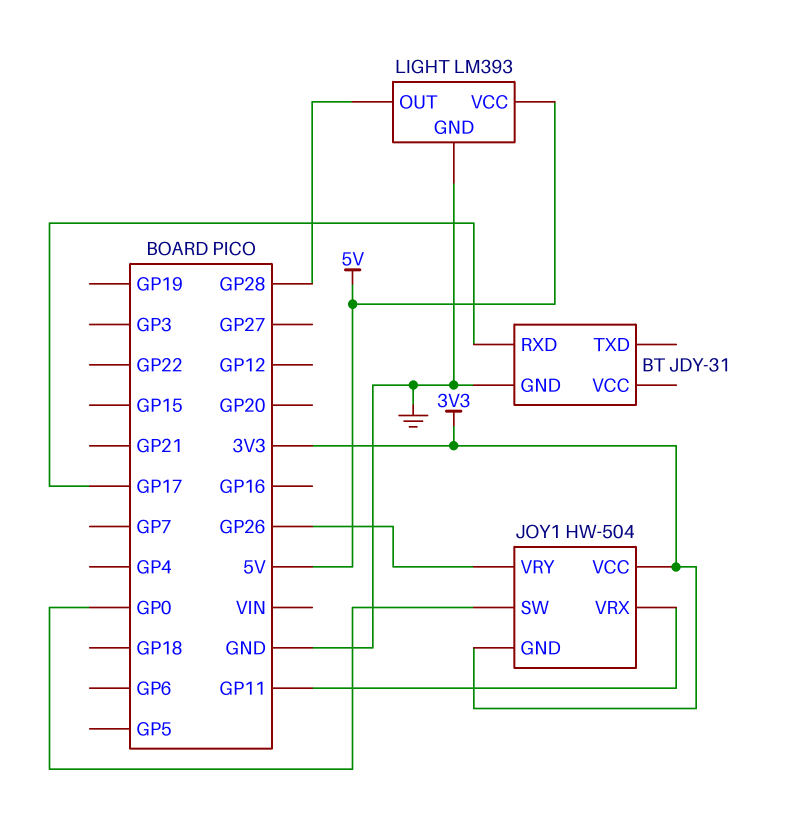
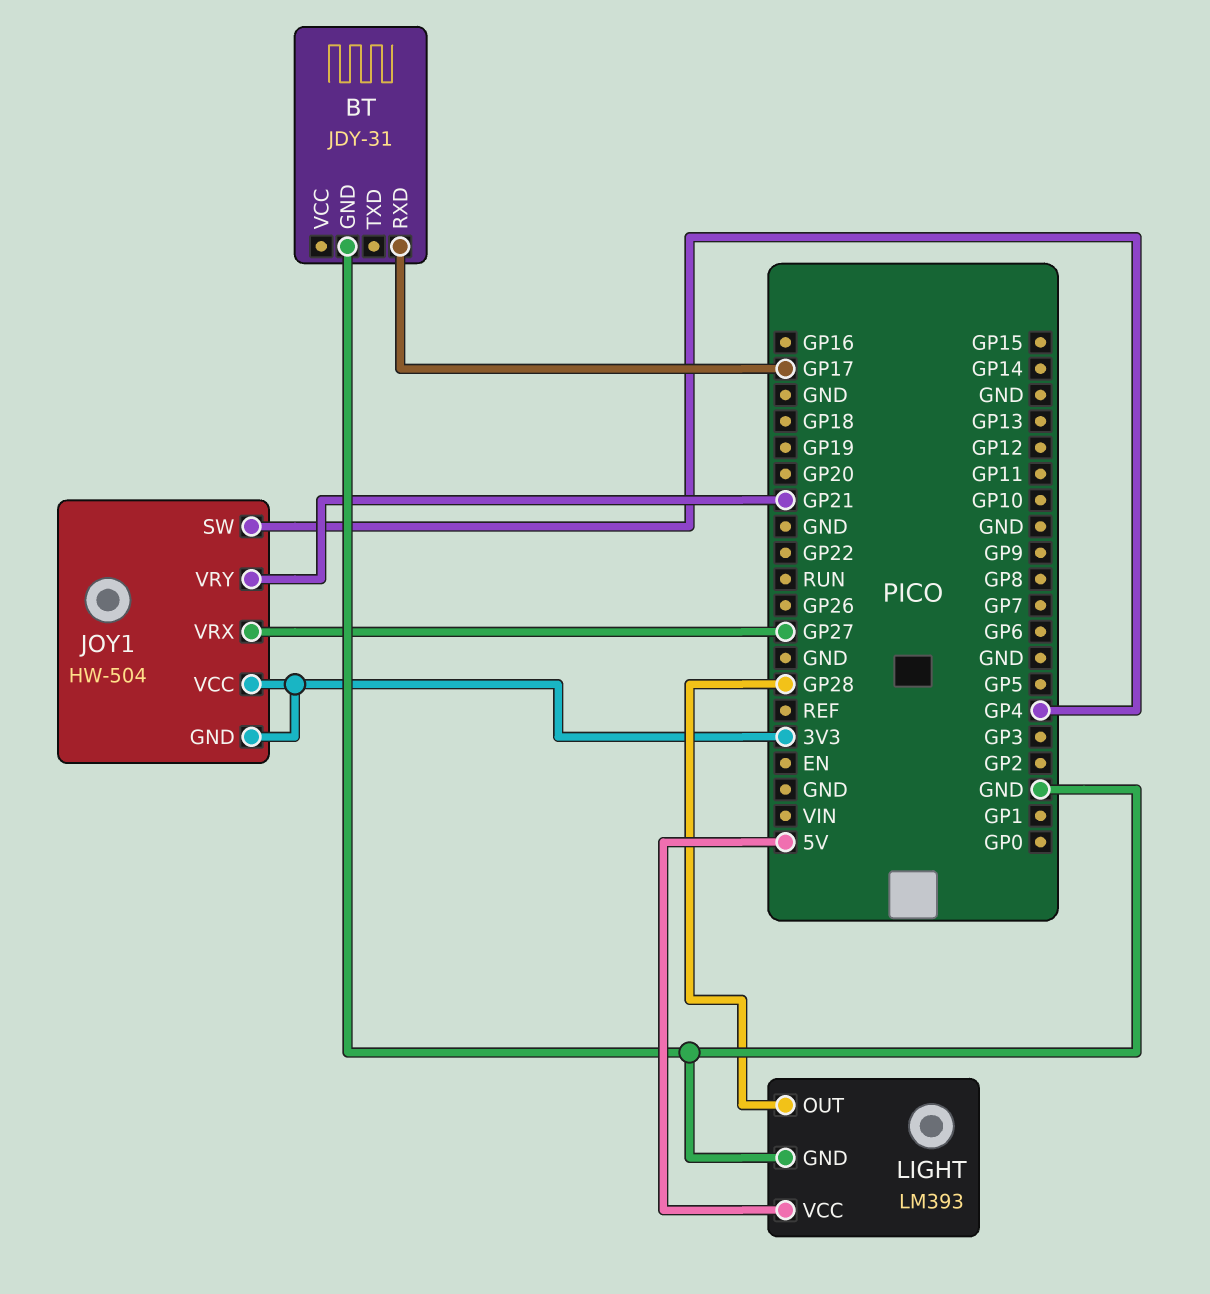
JOY1 pin SW: GP0 -> GP4
JOY1 pin VRX: GP11 -> GP27
JOY1 pin VRY: GP26 -> GP21

